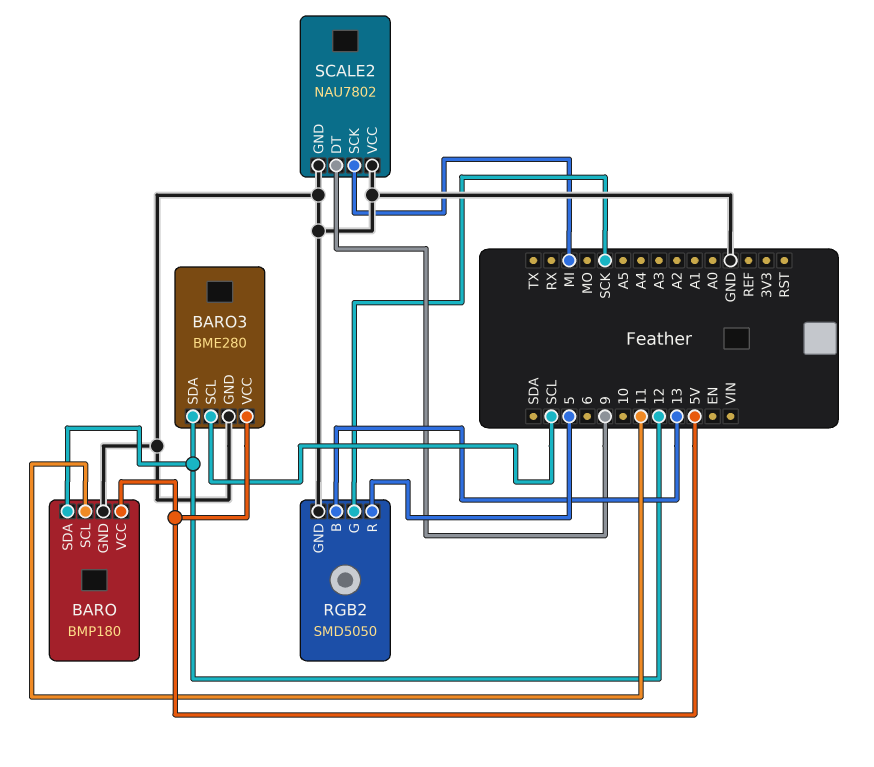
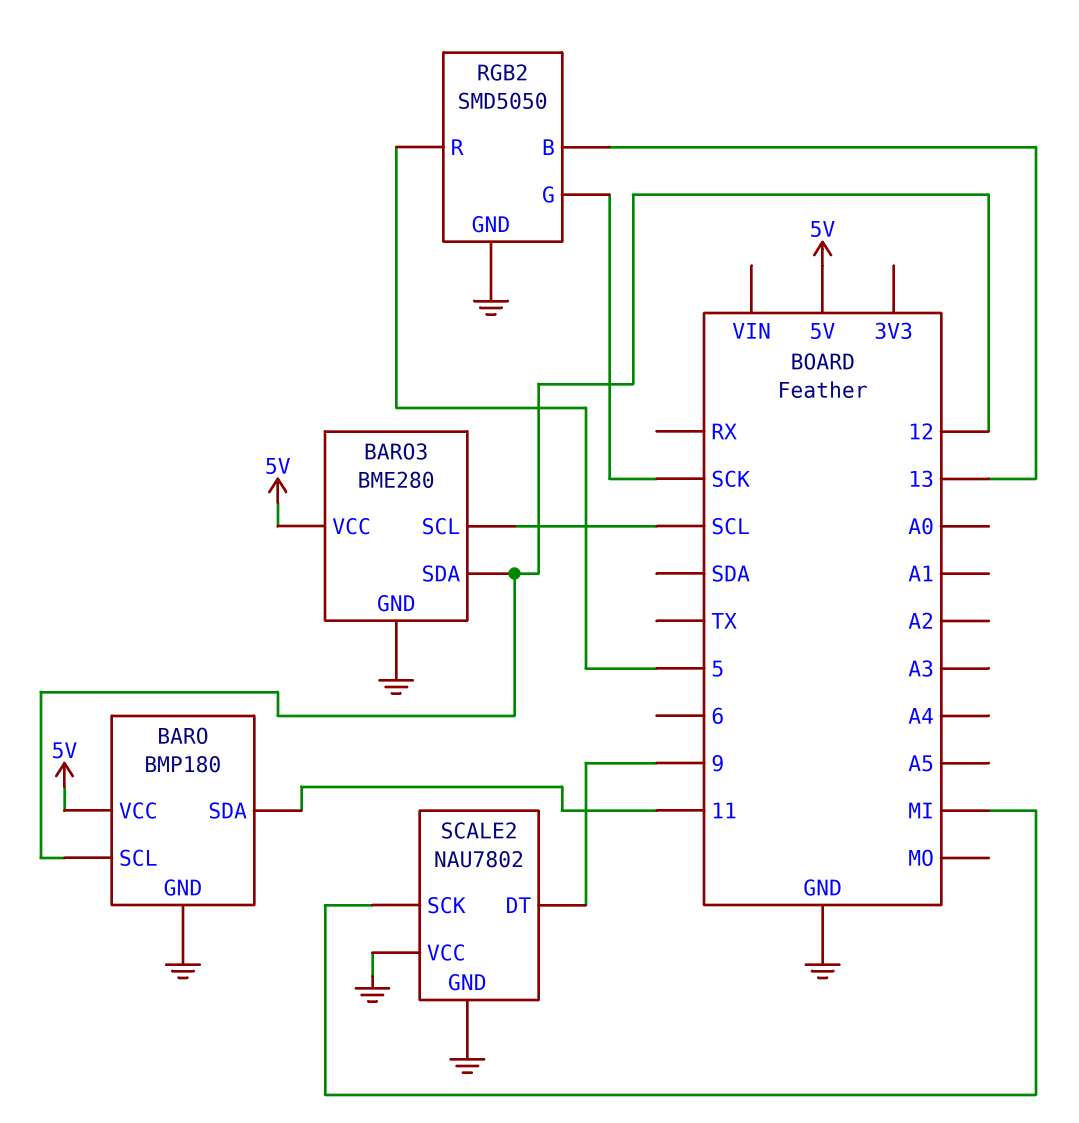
BARO pin SCL: 11 -> 12
BARO pin SDA: 12 -> 11

